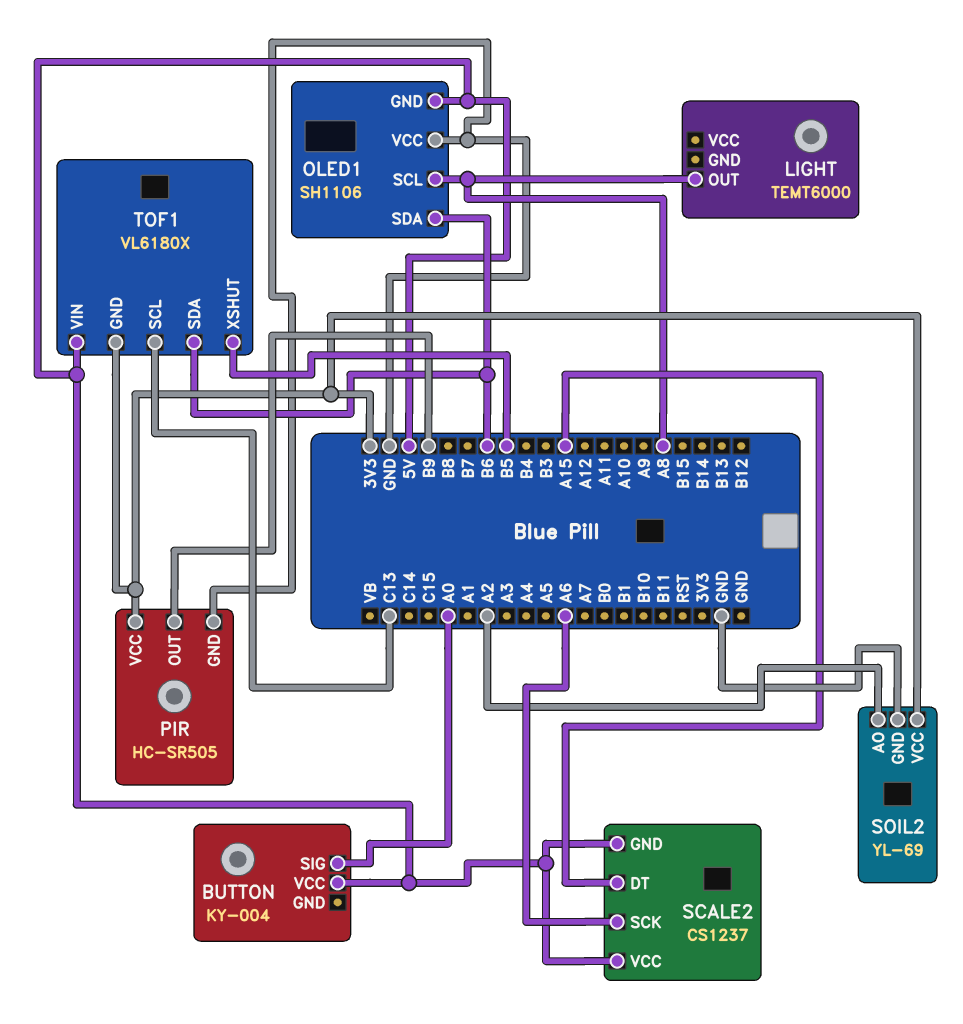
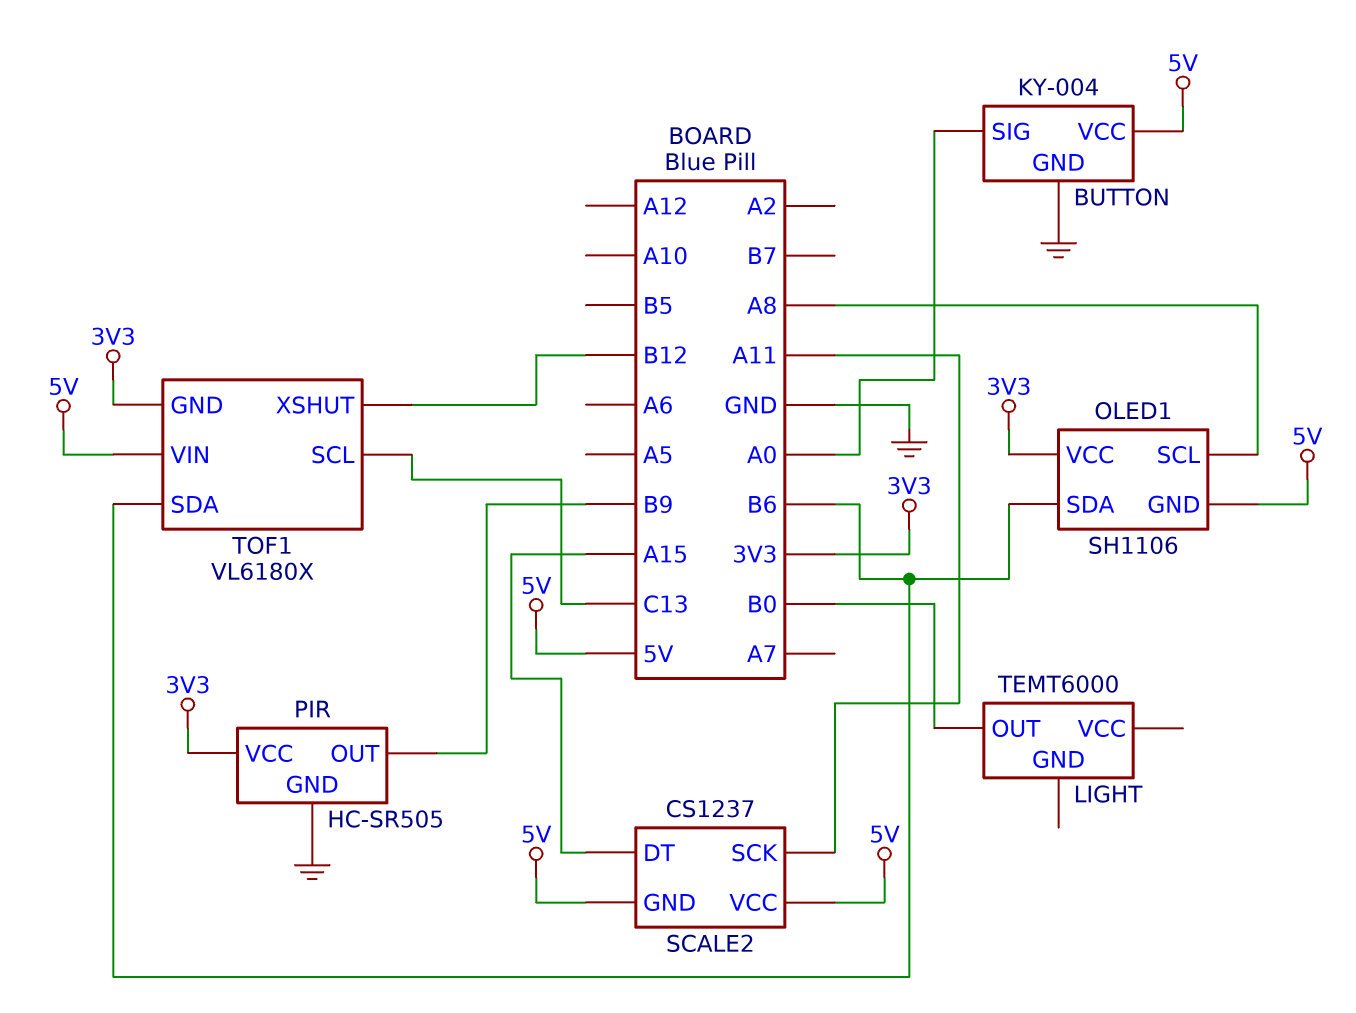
BUTTON pin GND: none -> GND
LIGHT pin OUT: A8 -> B0
OLED1 pin VCC: GND -> 3V3
SCALE2 pin SCK: A6 -> A11
SOIL2: YL-69 -> none
SOIL2 pin AO: A2 -> none
SOIL2 pin GND: GND -> none
SOIL2 pin VCC: 3V3 -> none
TOF1 pin XSHUT: B5 -> B12

